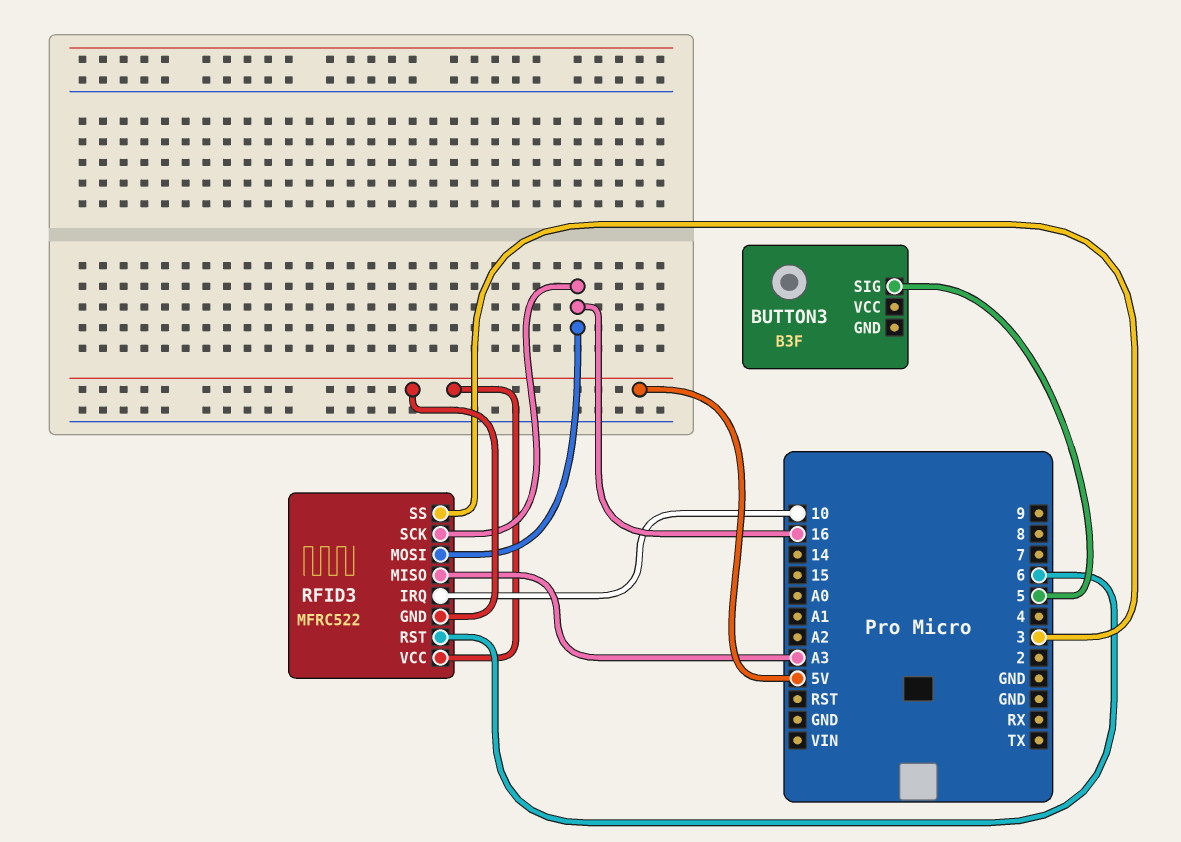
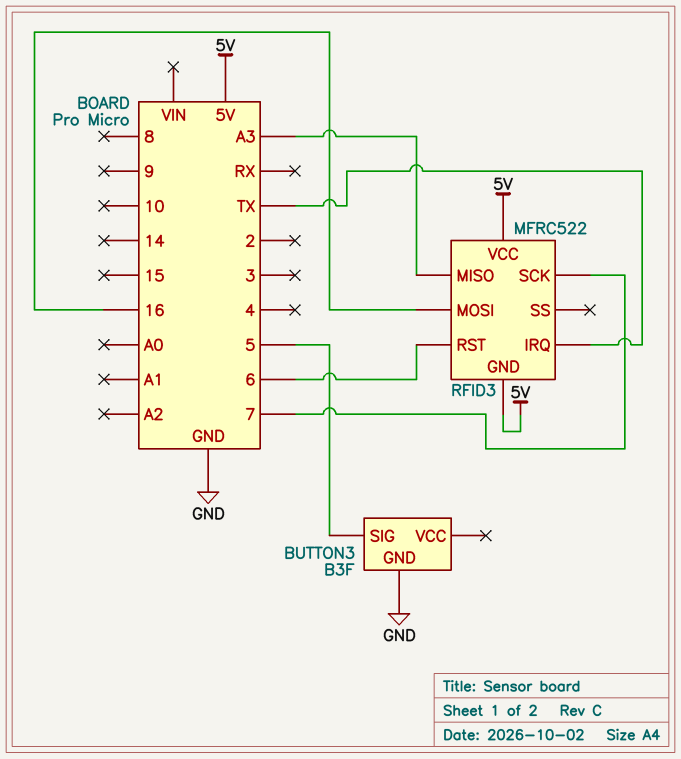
BUTTON3 pin GND: none -> GND
RFID3 pin IRQ: 10 -> TX
RFID3 pin SCK: 16 -> 7
RFID3 pin SS: 3 -> none

